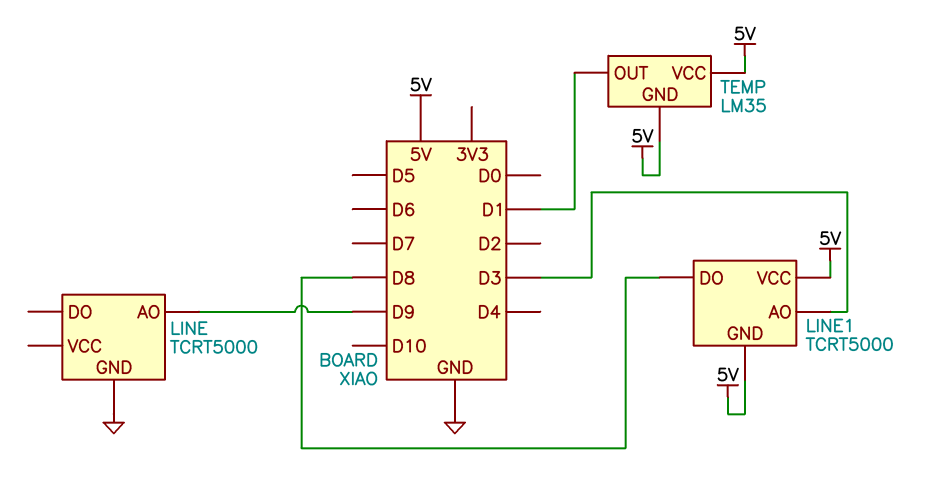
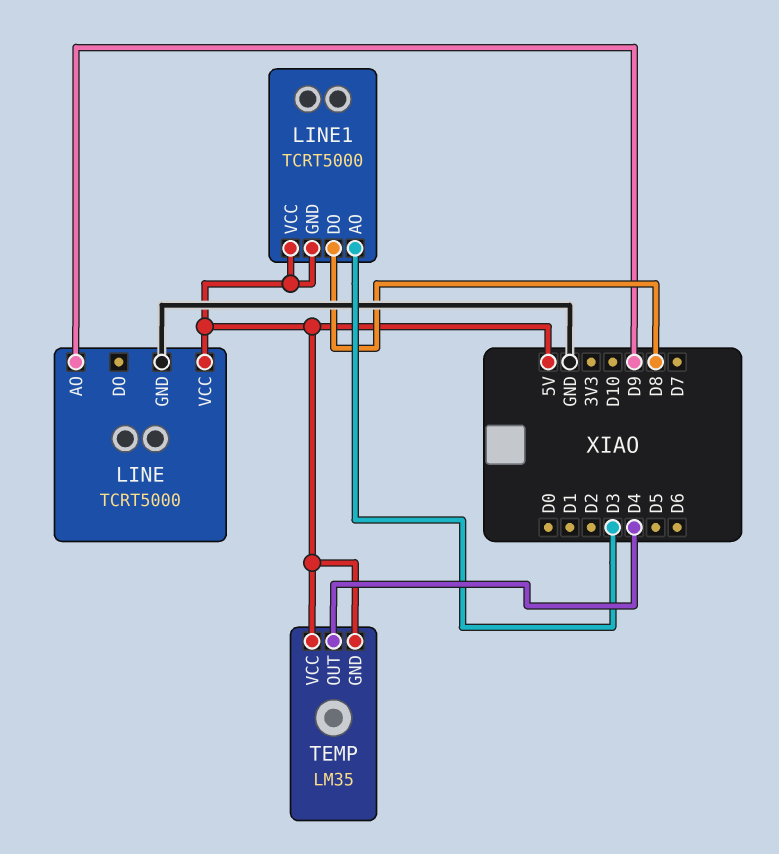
LINE pin VCC: none -> 5V
TEMP pin OUT: D1 -> D4

